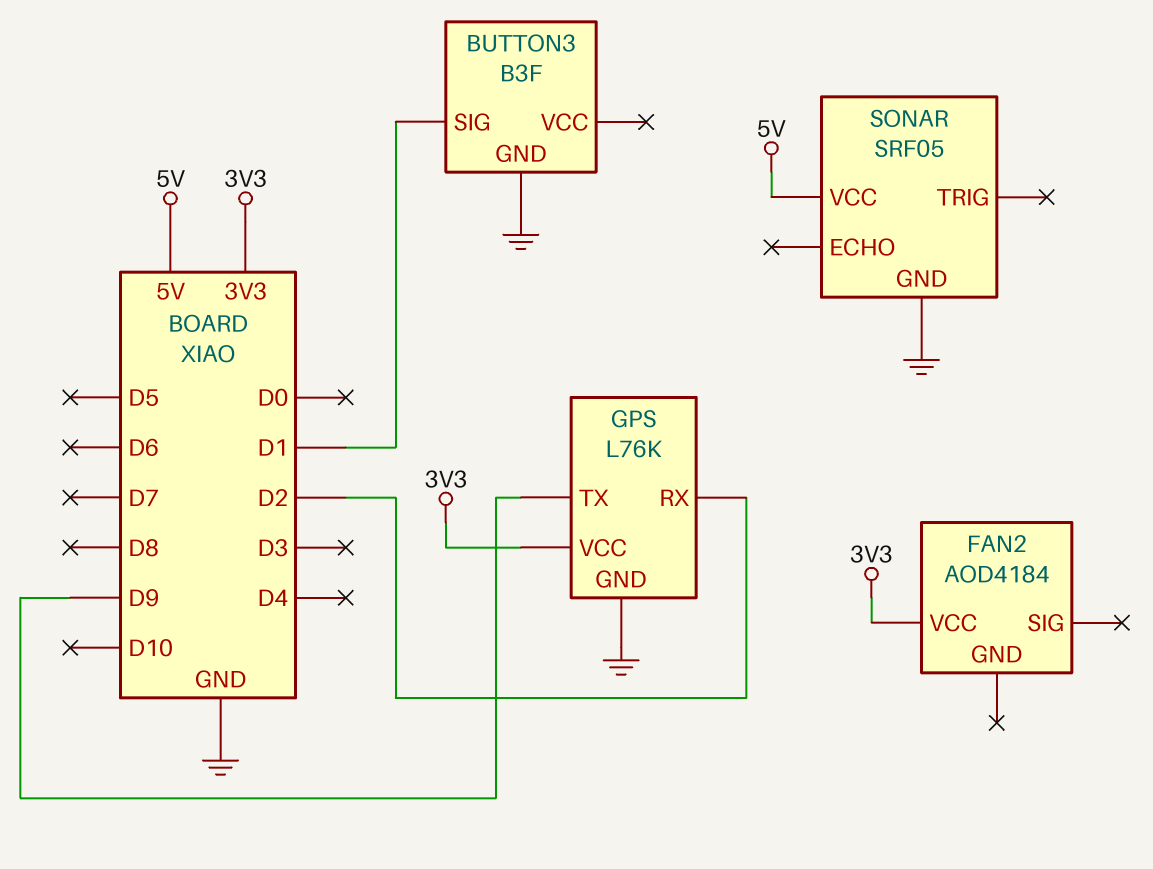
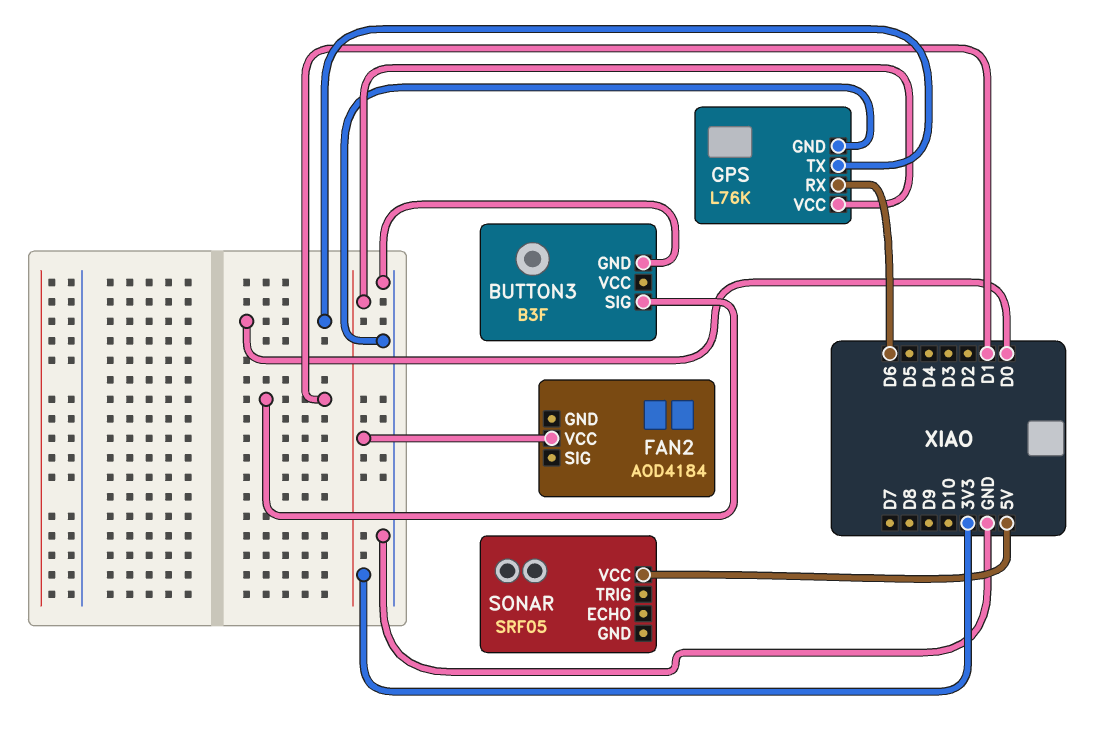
GPS pin RX: D2 -> D6
GPS pin TX: D9 -> D0
SONAR pin GND: GND -> none

